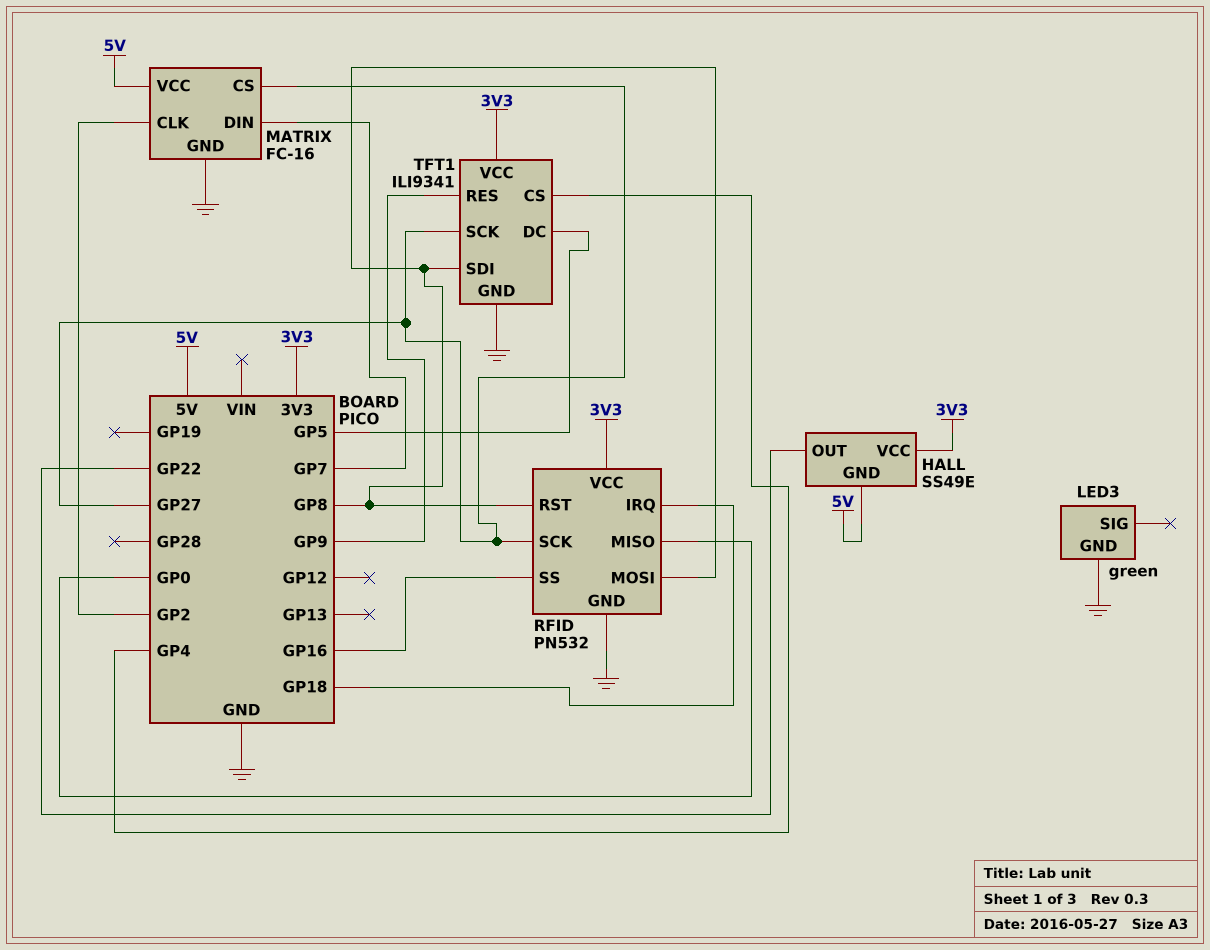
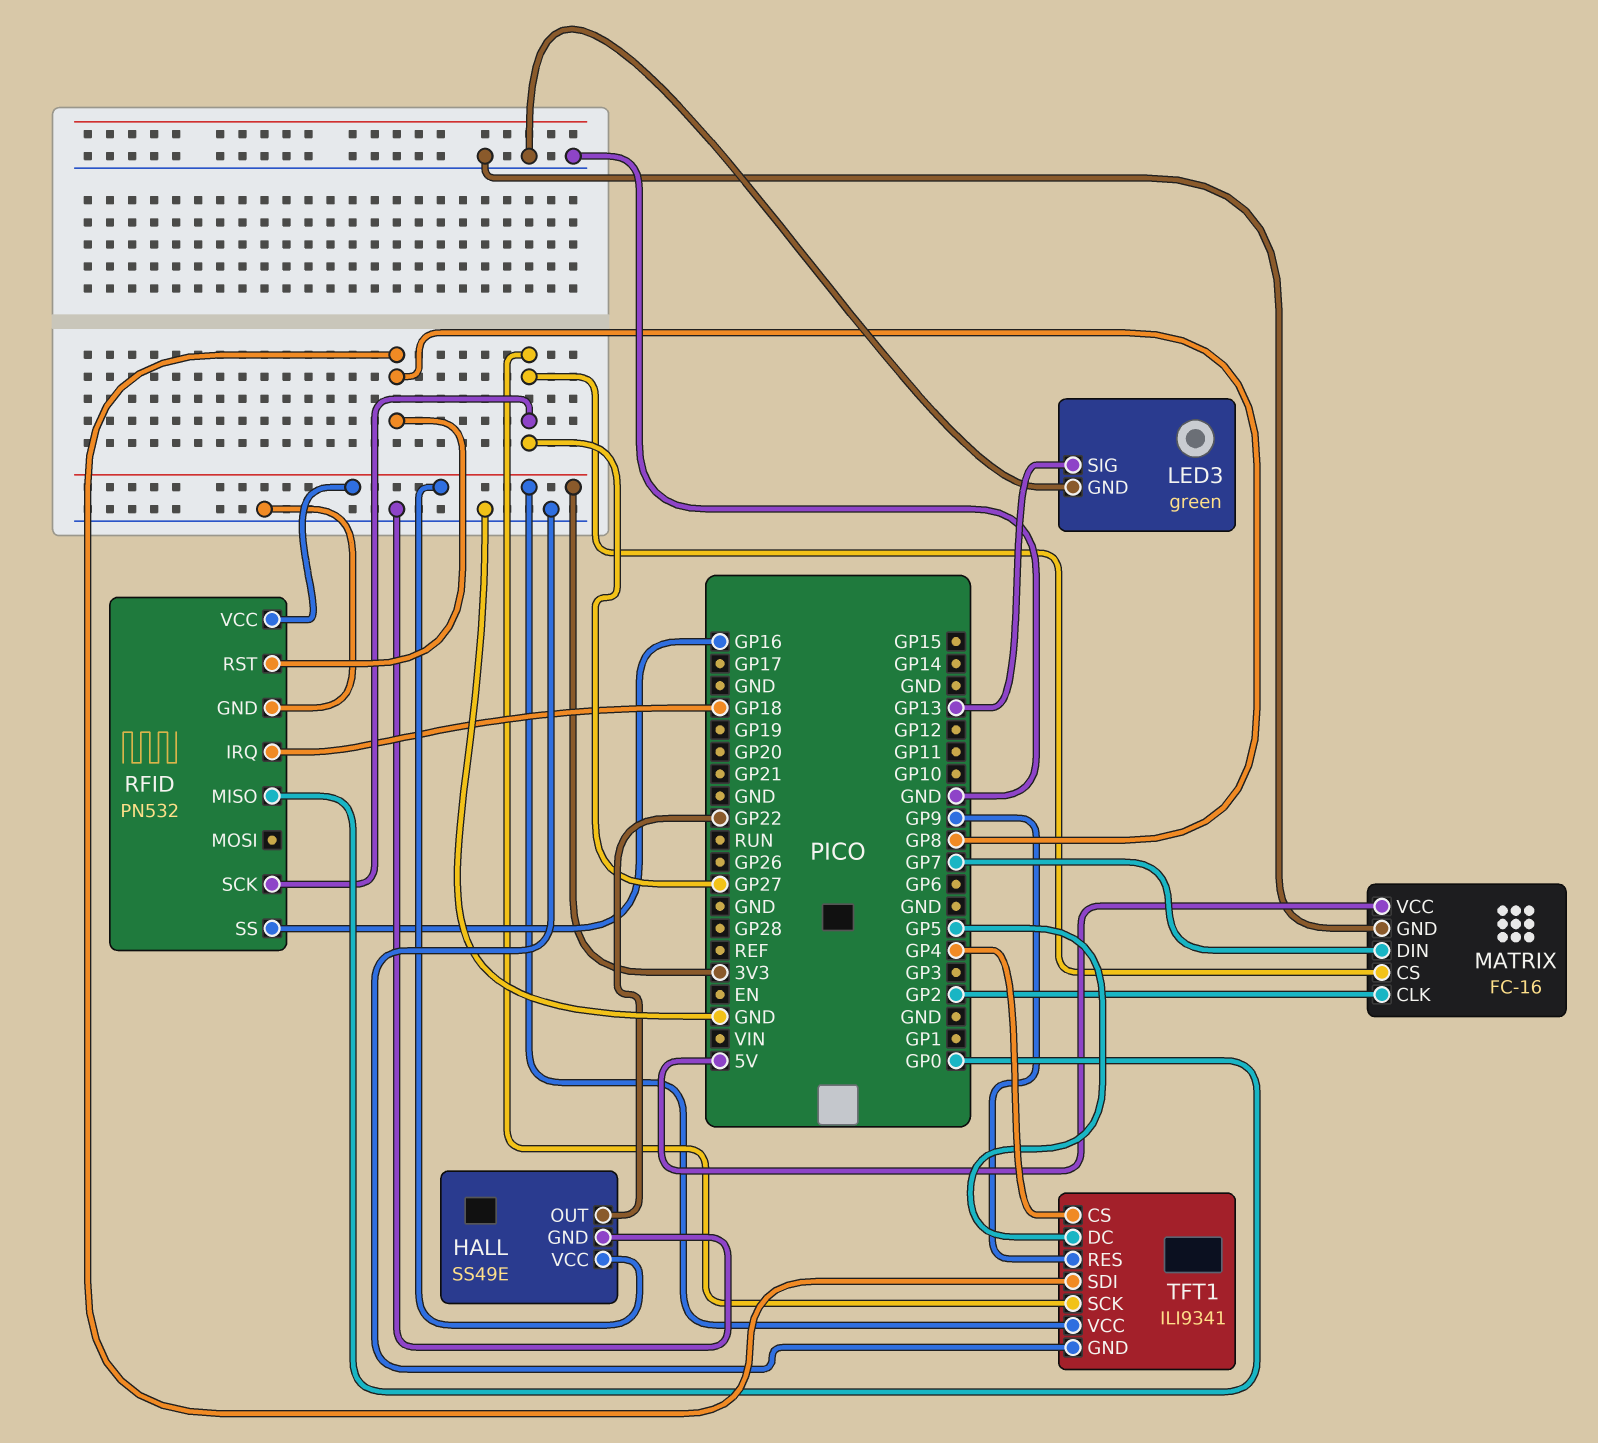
HALL pin GND: 5V -> GND
LED3 pin SIG: none -> GP13
RFID pin MOSI: GP8 -> none

